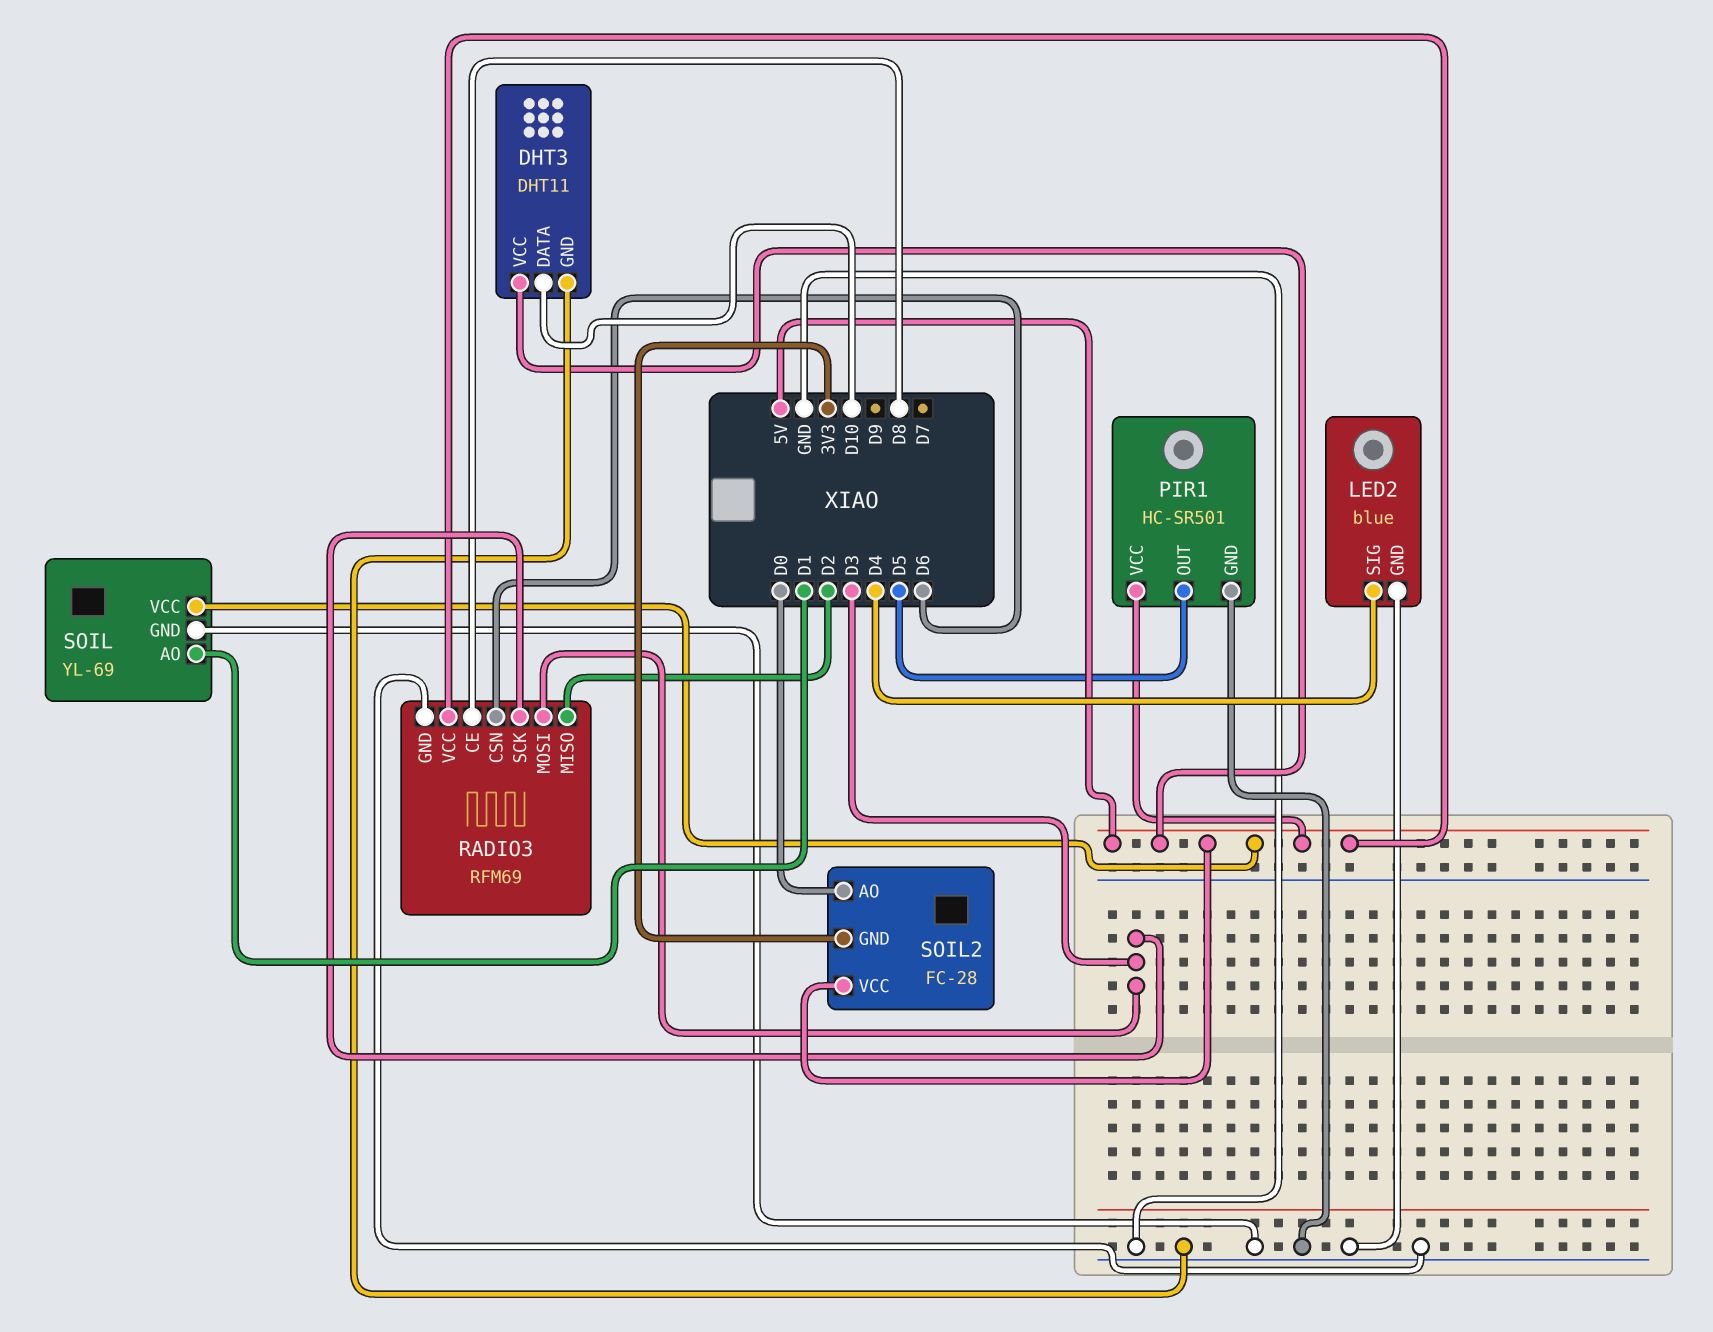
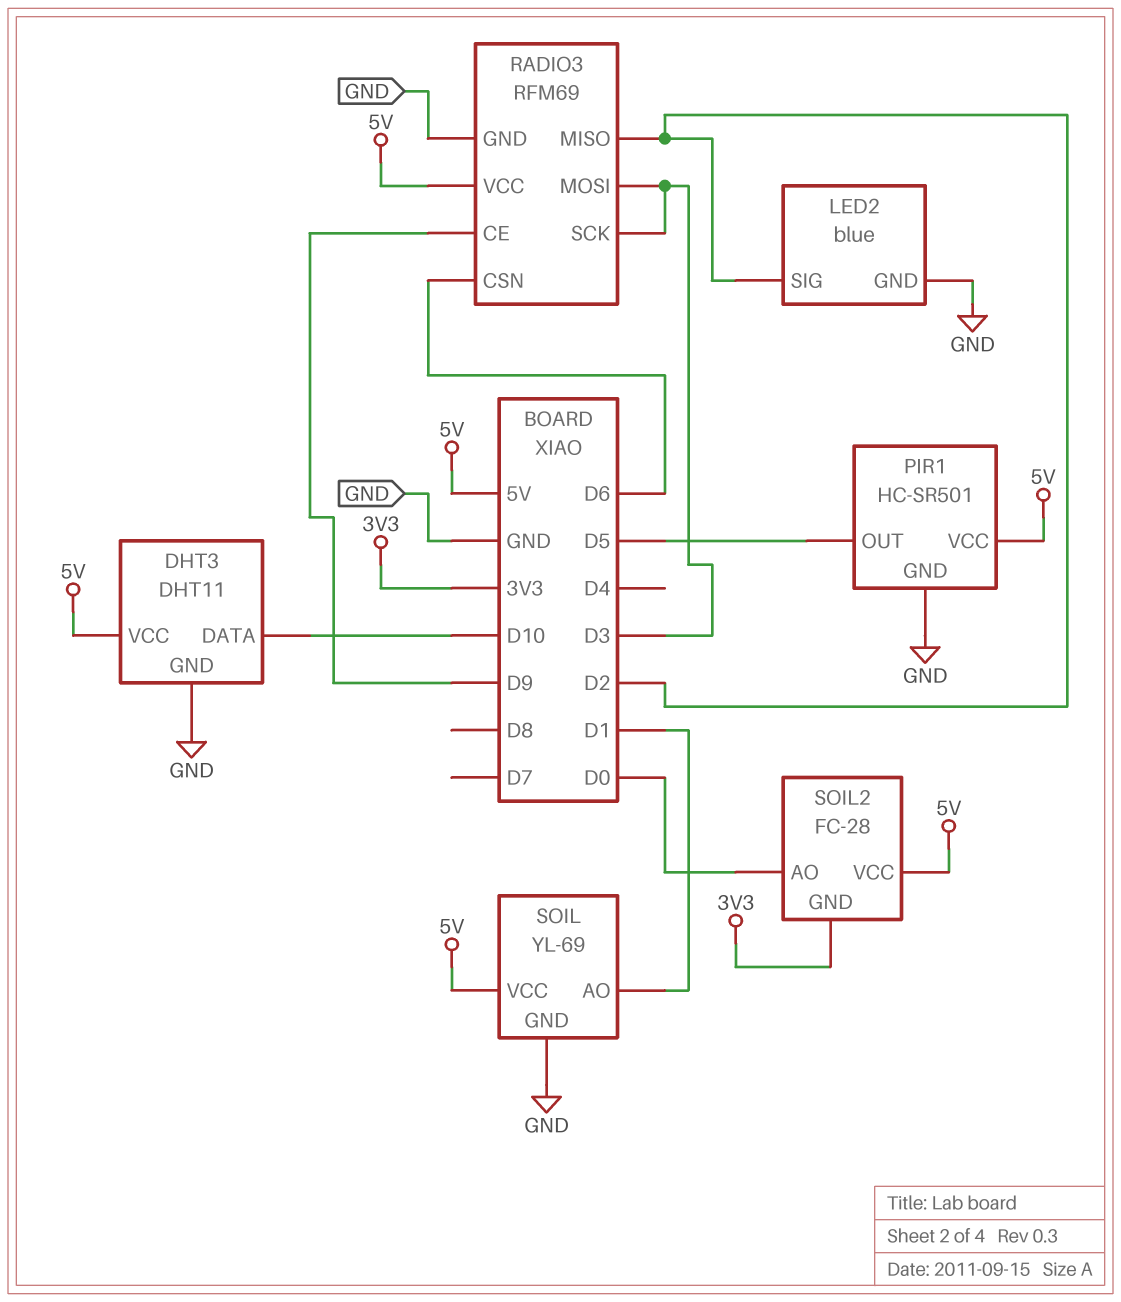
LED2 pin SIG: D4 -> D2
RADIO3 pin CE: D8 -> D9

